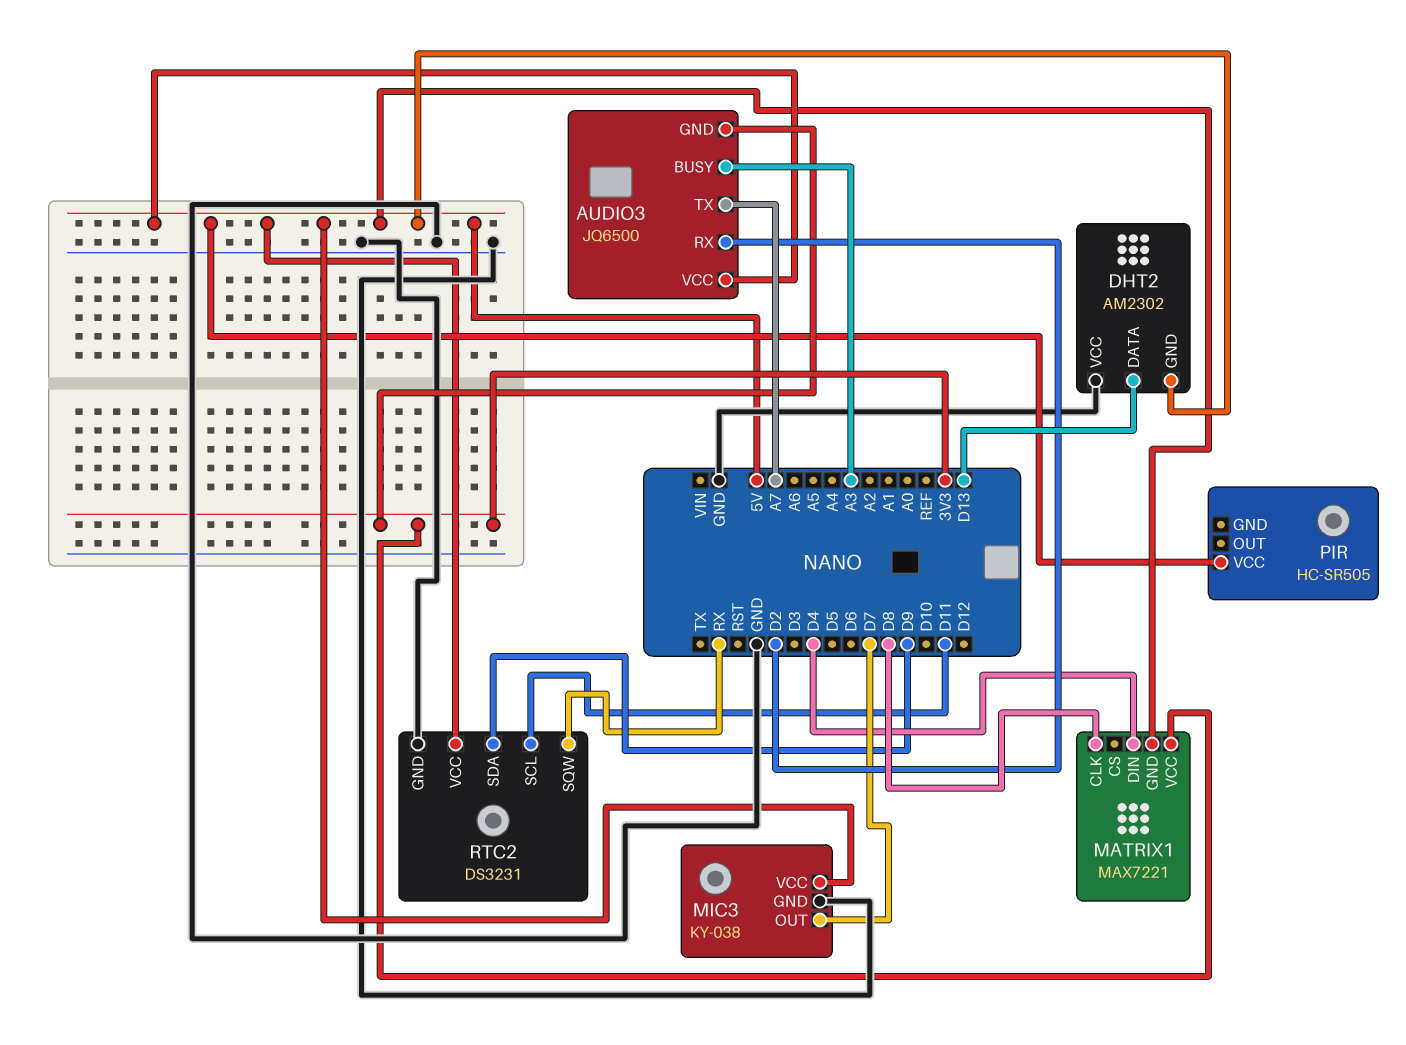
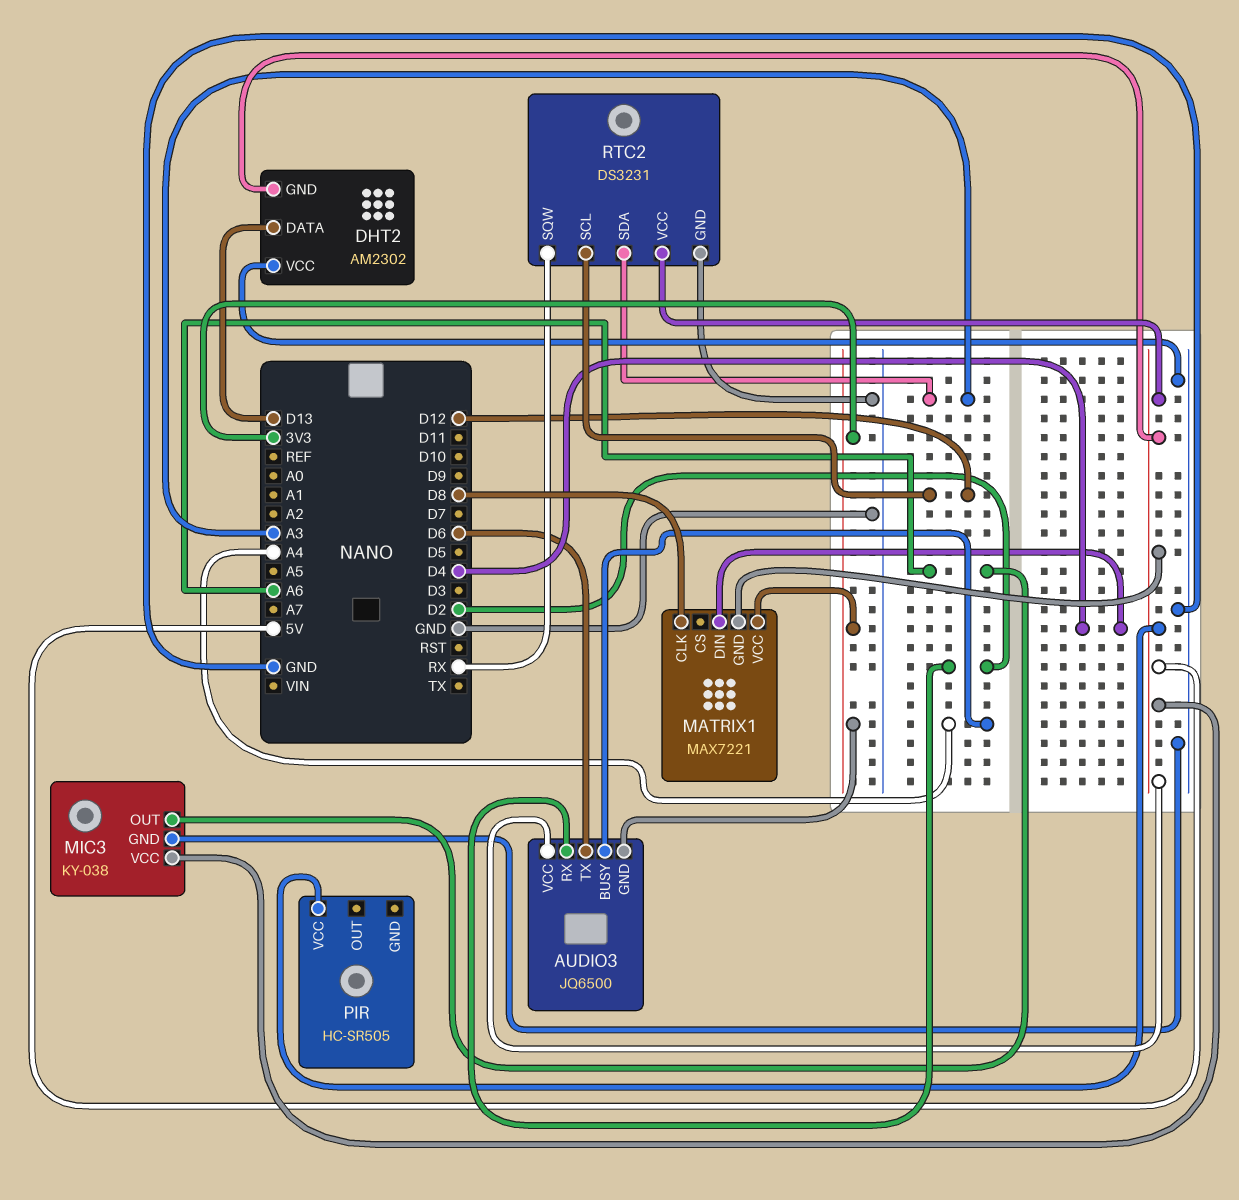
AUDIO3 pin BUSY: A3 -> A4
AUDIO3 pin TX: A7 -> D6
MIC3 pin OUT: D7 -> A6
RTC2 pin SCL: D11 -> D12
RTC2 pin SDA: D9 -> A3

